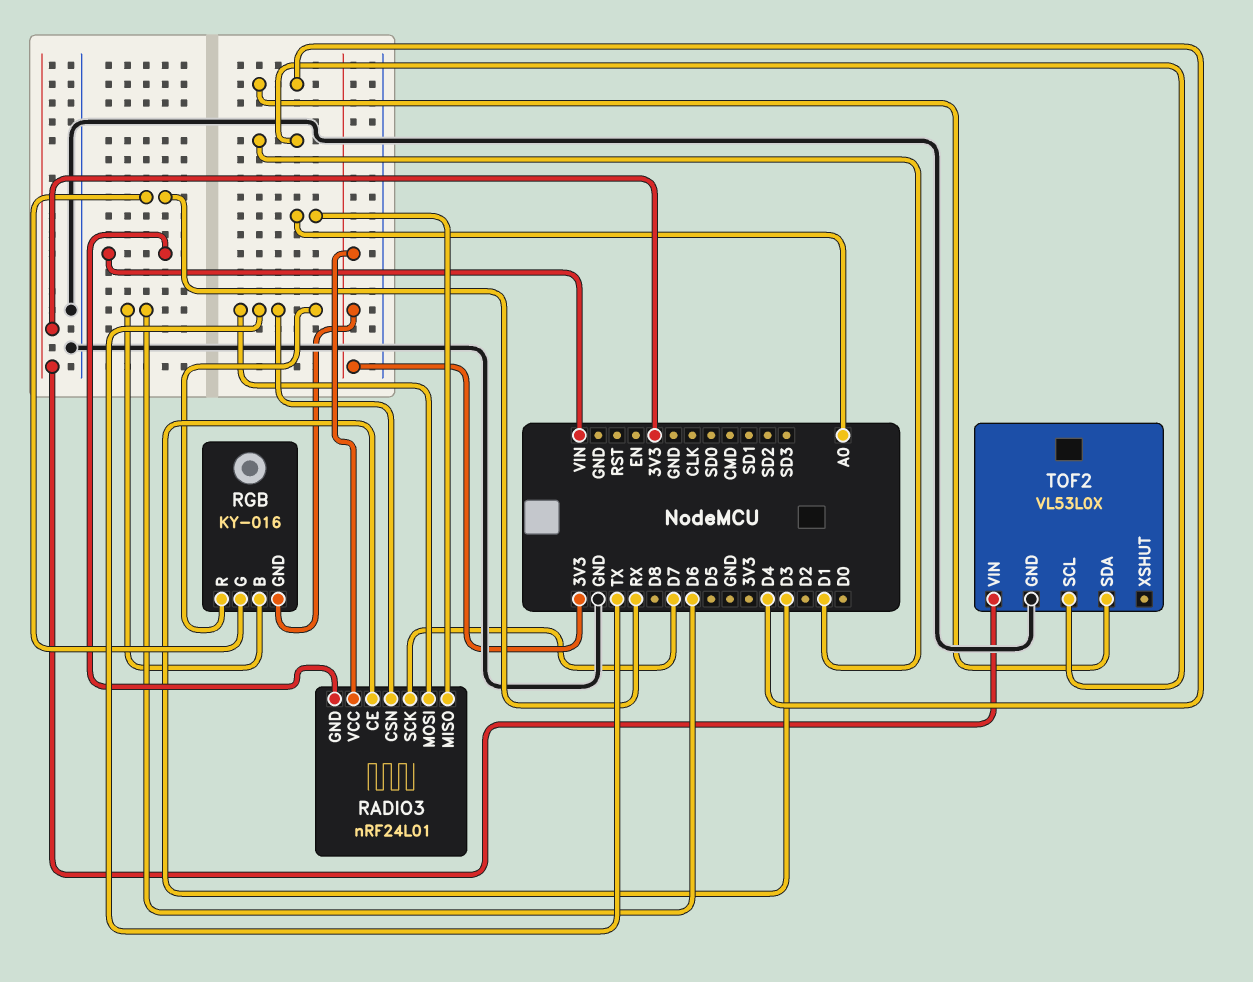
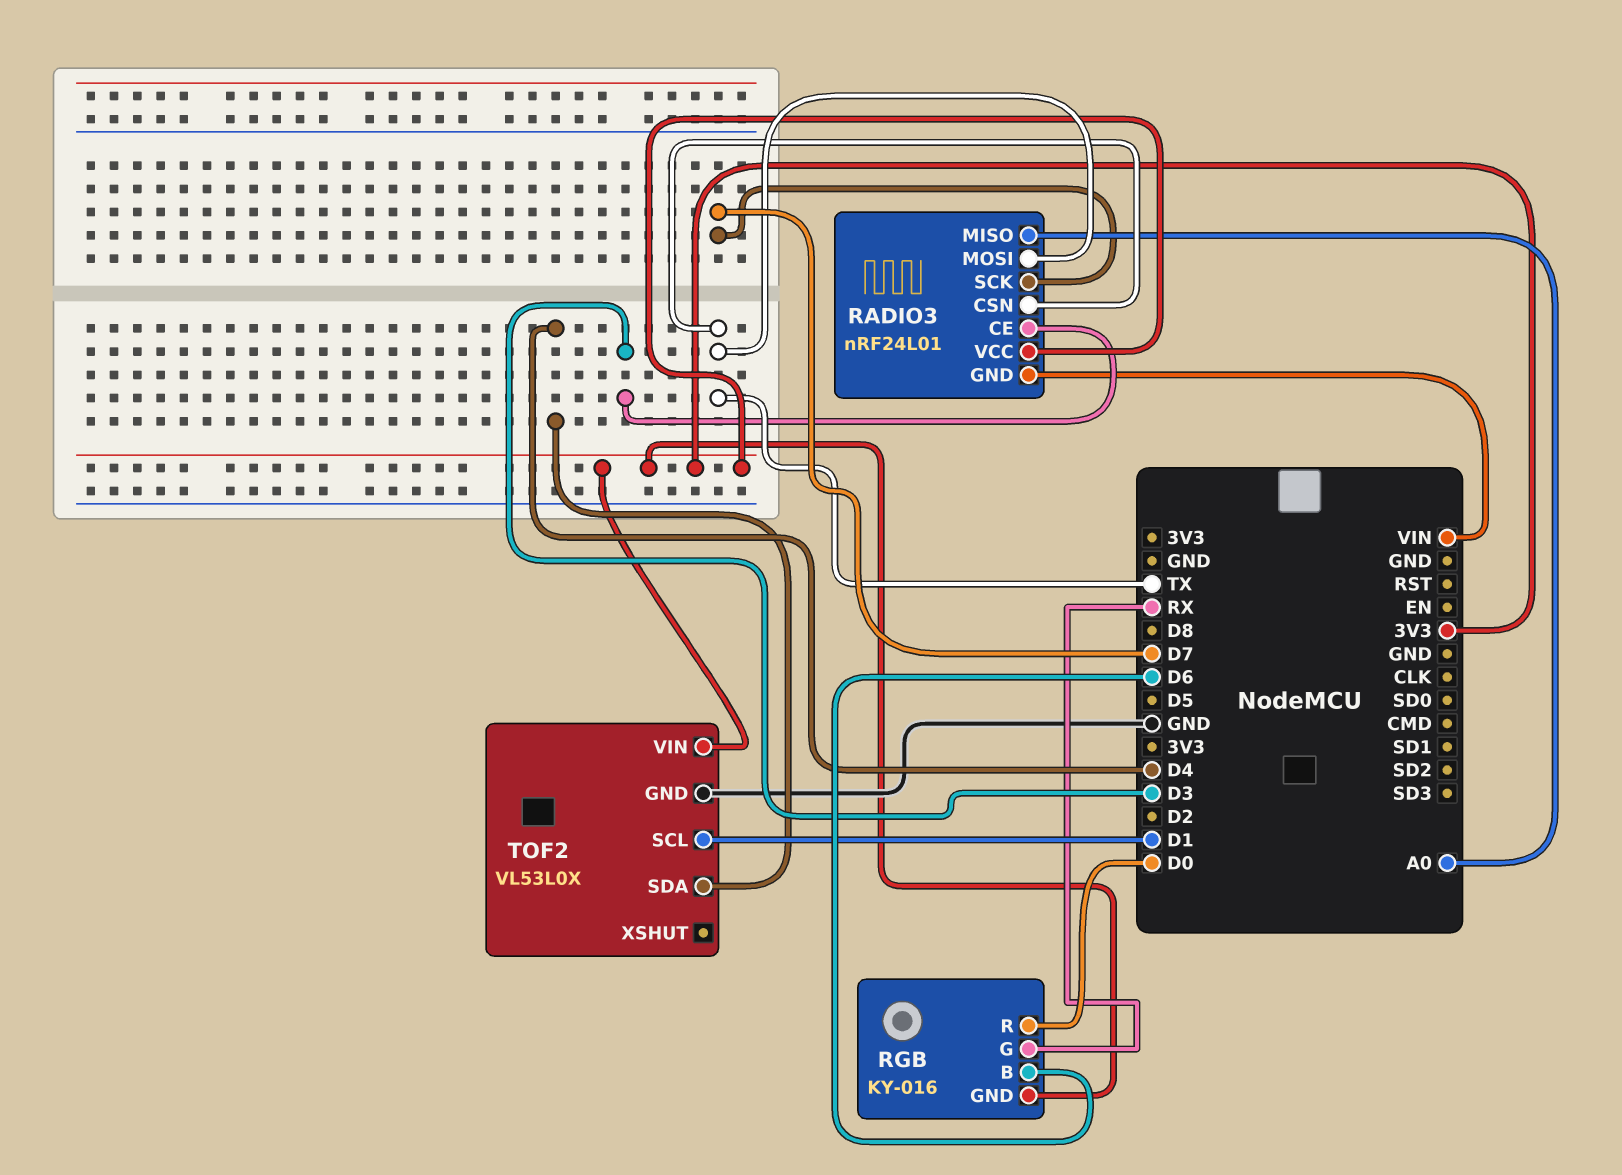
RGB pin R: TX -> D0

